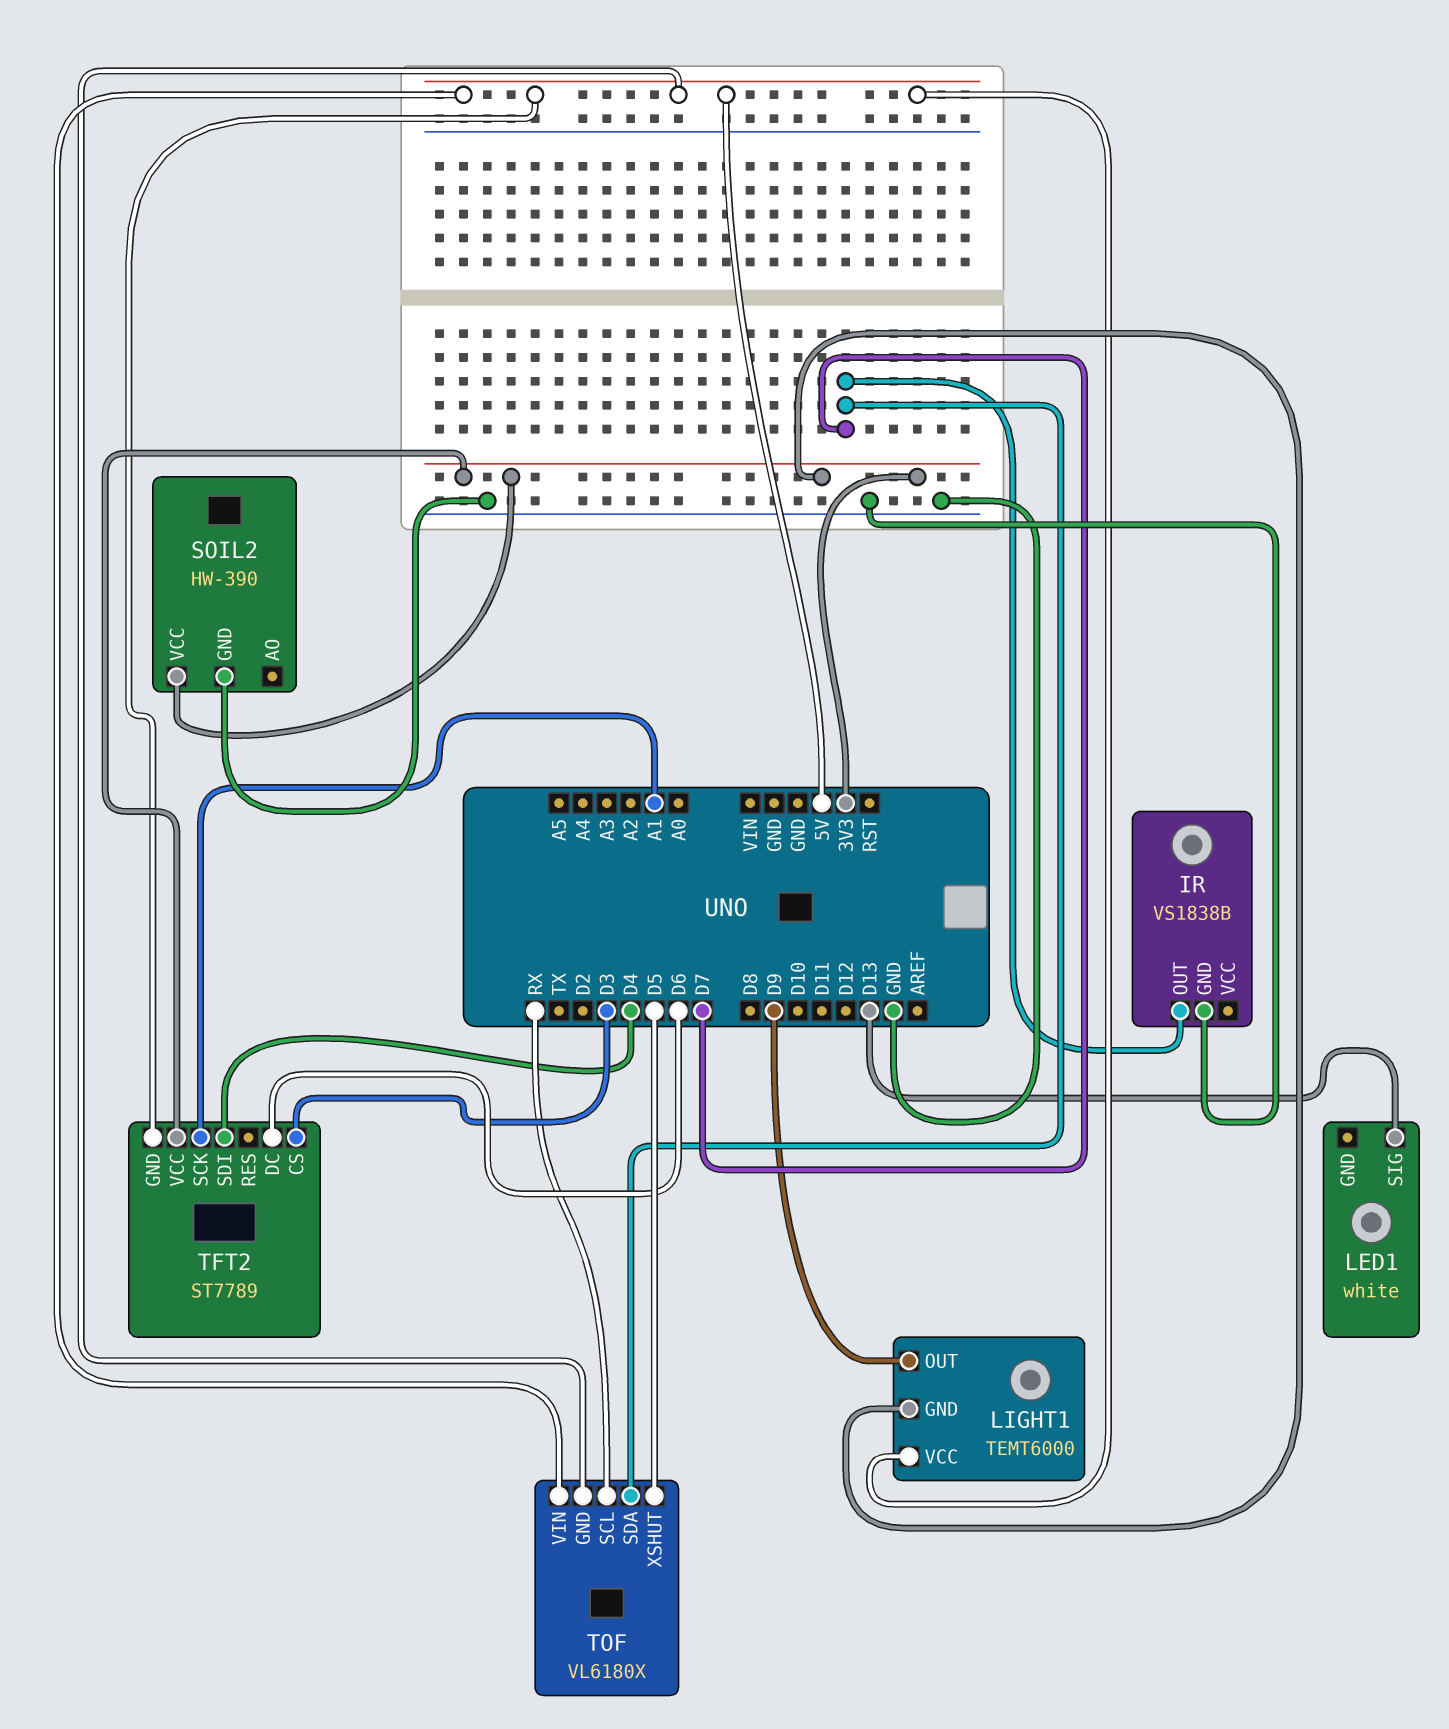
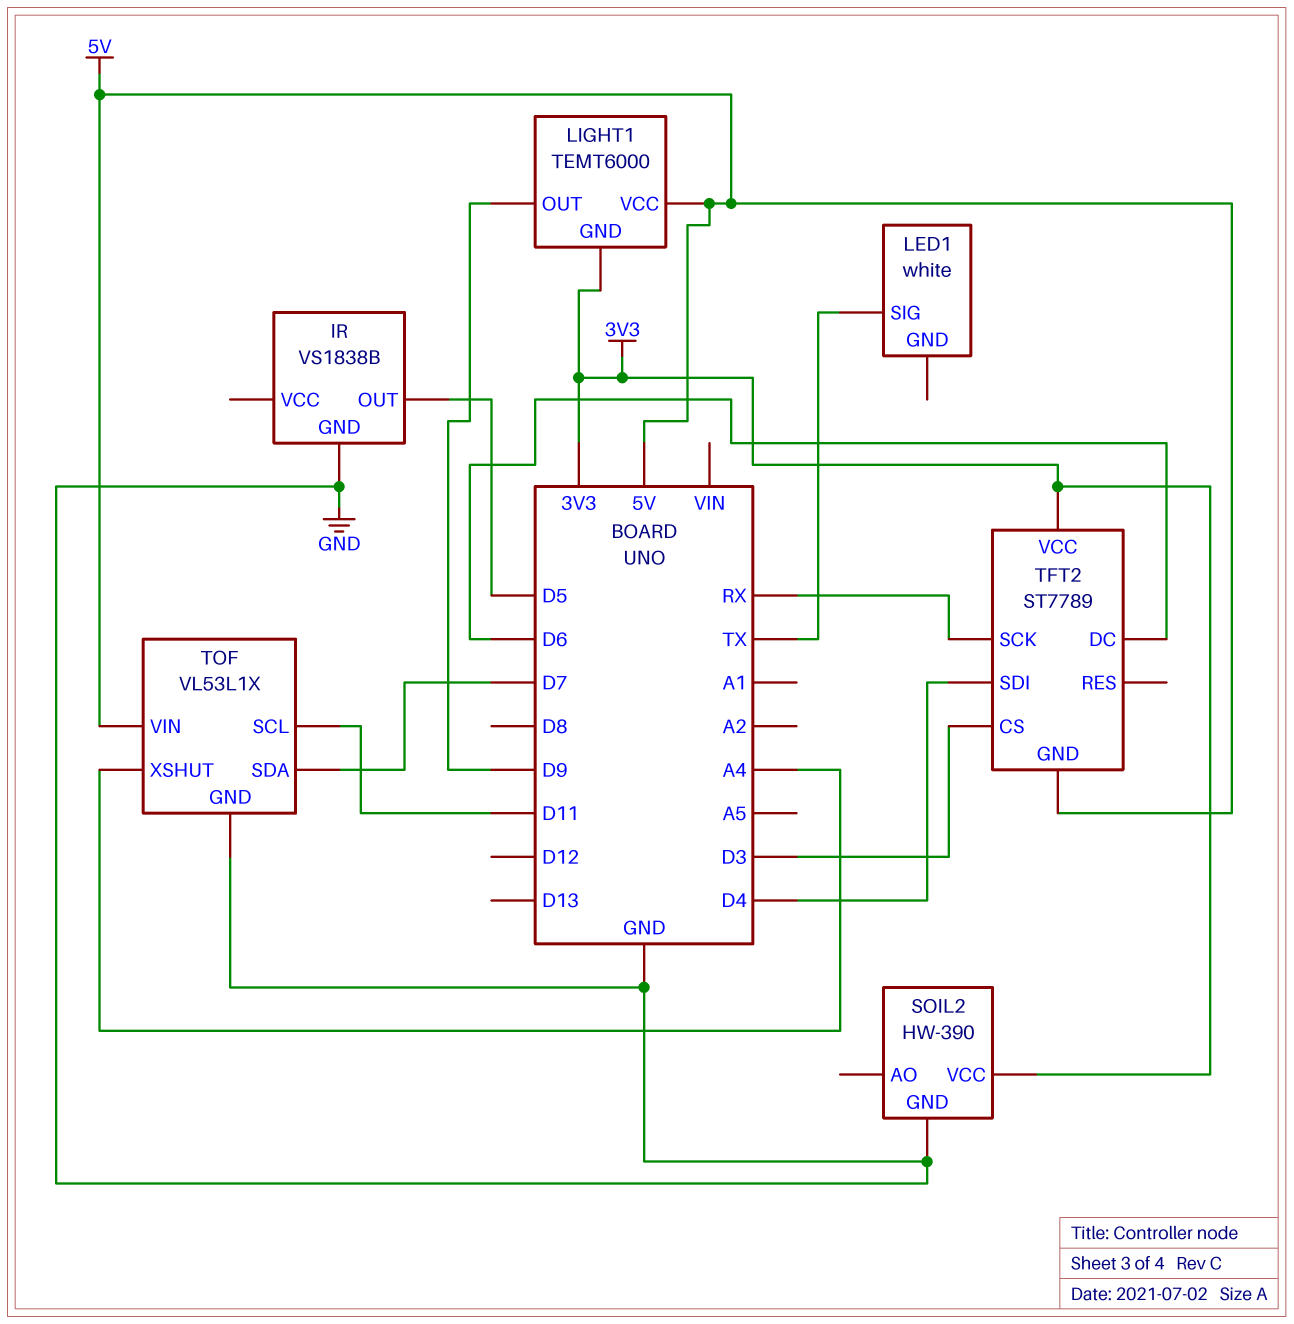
IR pin OUT: D7 -> D5
LED1 pin SIG: D13 -> TX
TFT2 pin SCK: A1 -> RX
TOF: VL6180X -> VL53L1X
TOF pin GND: 5V -> GND
TOF pin SCL: RX -> D11
TOF pin XSHUT: D5 -> A4

